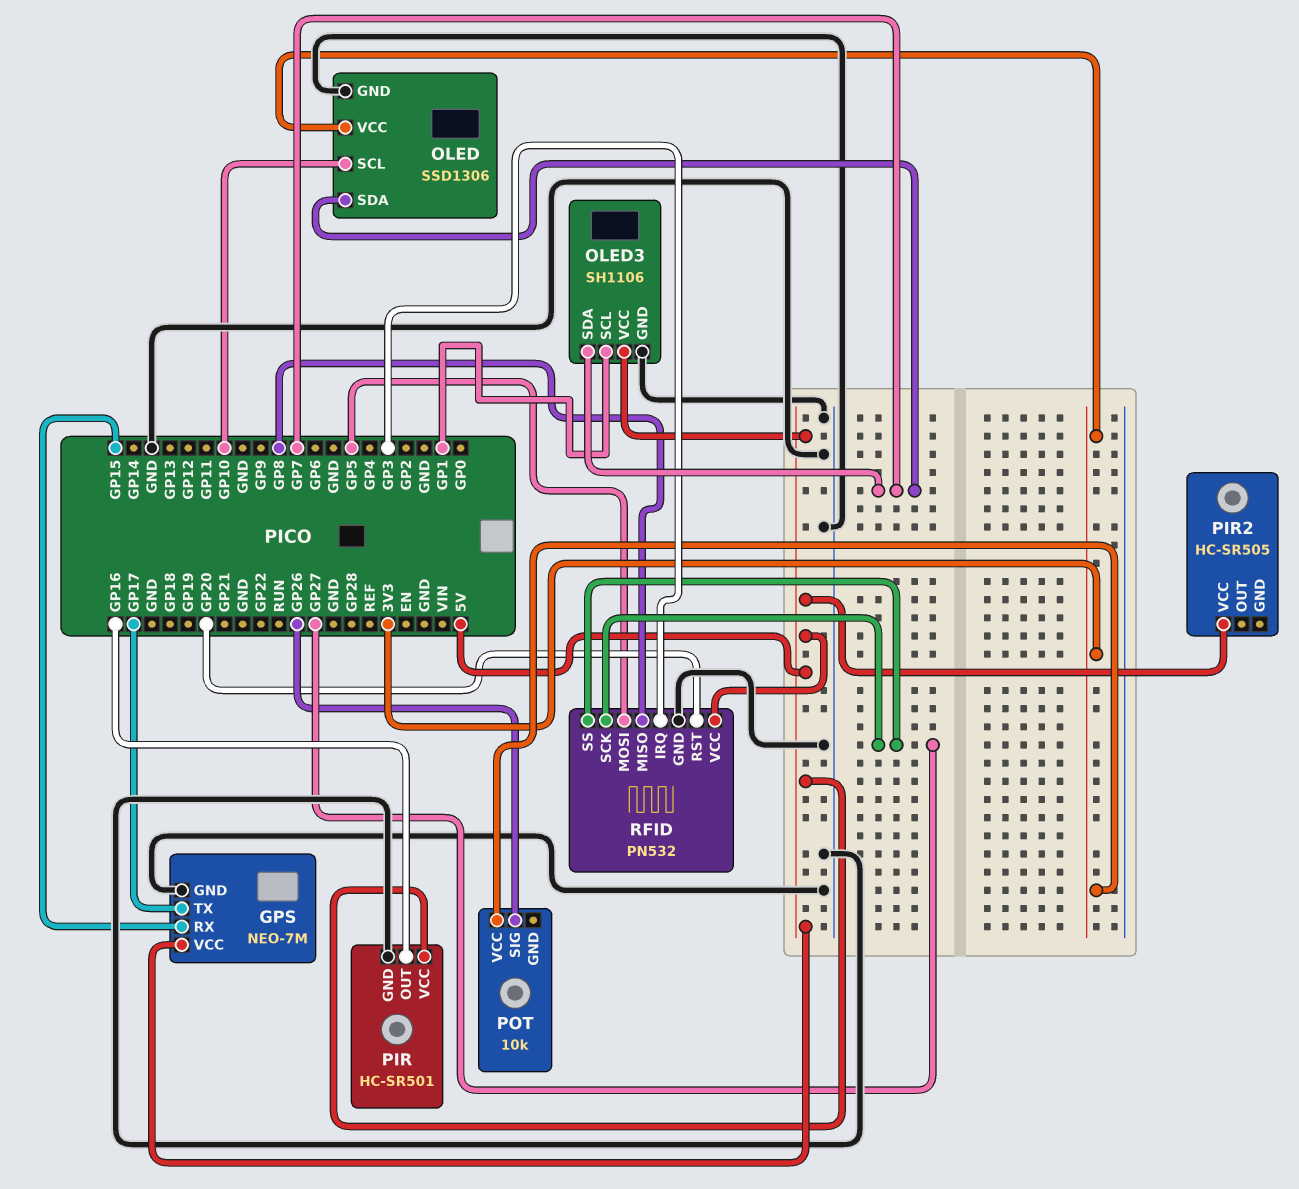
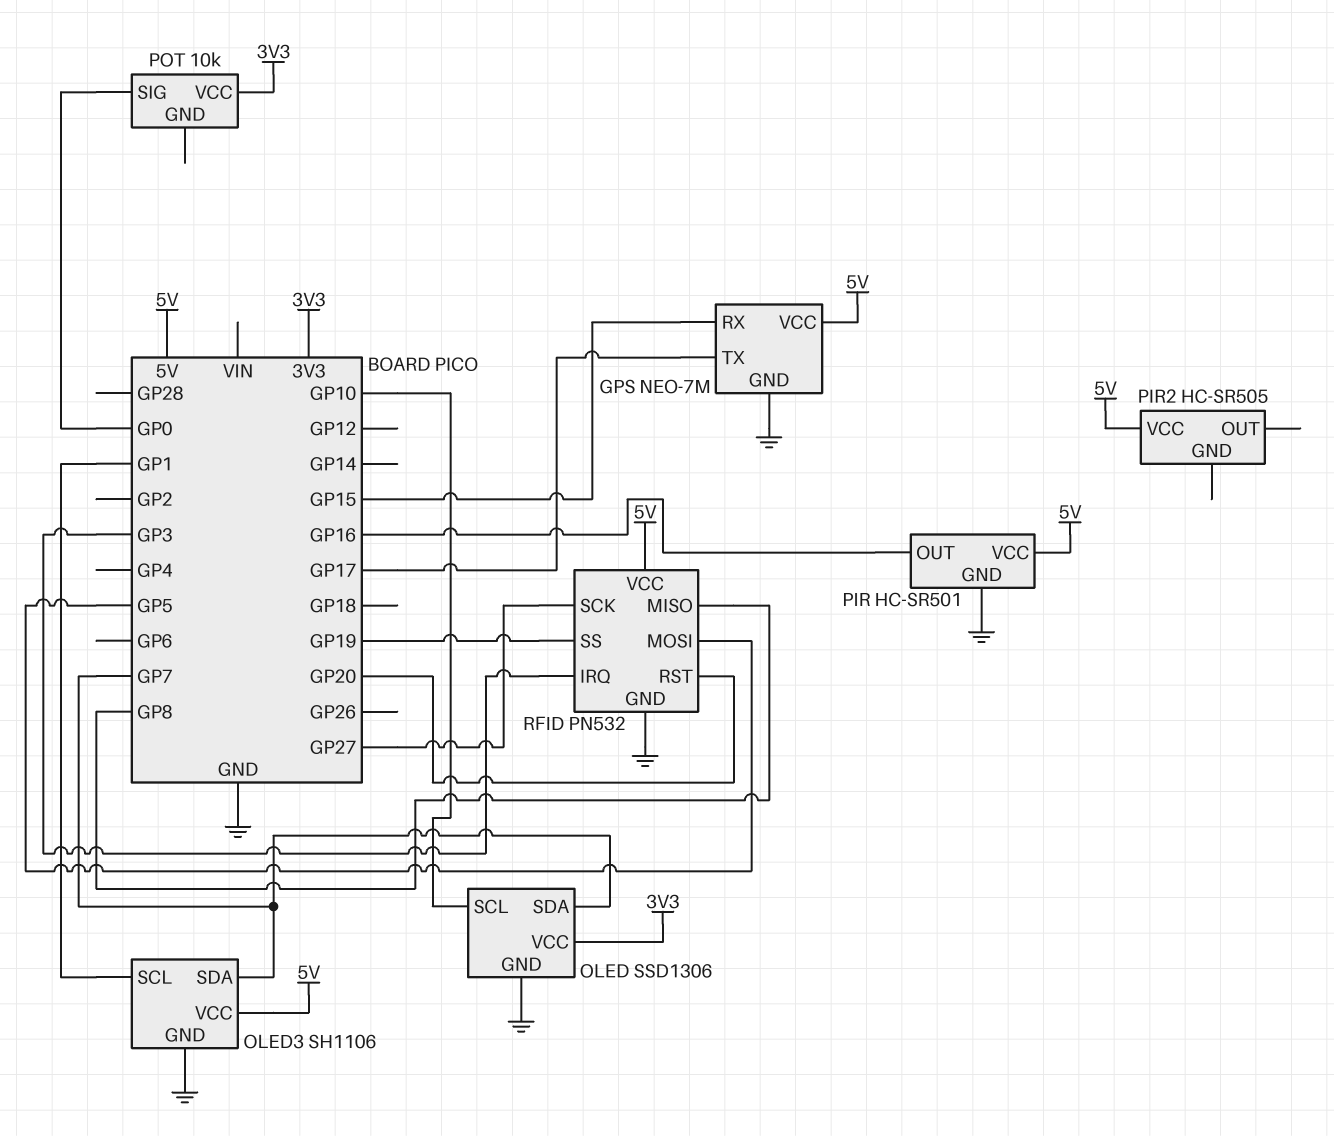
POT pin SIG: GP26 -> GP0
RFID pin SS: GP27 -> GP19

